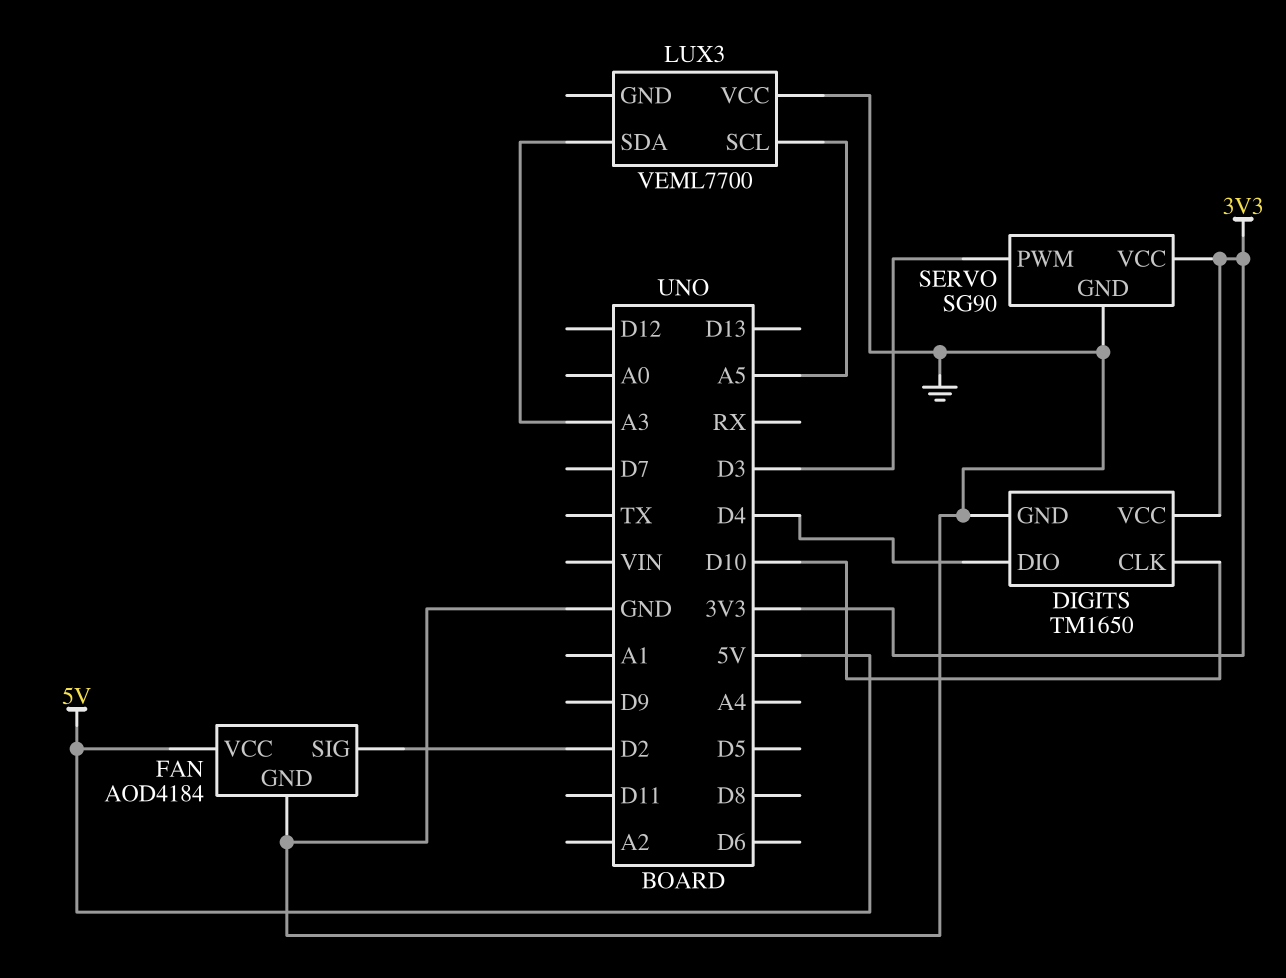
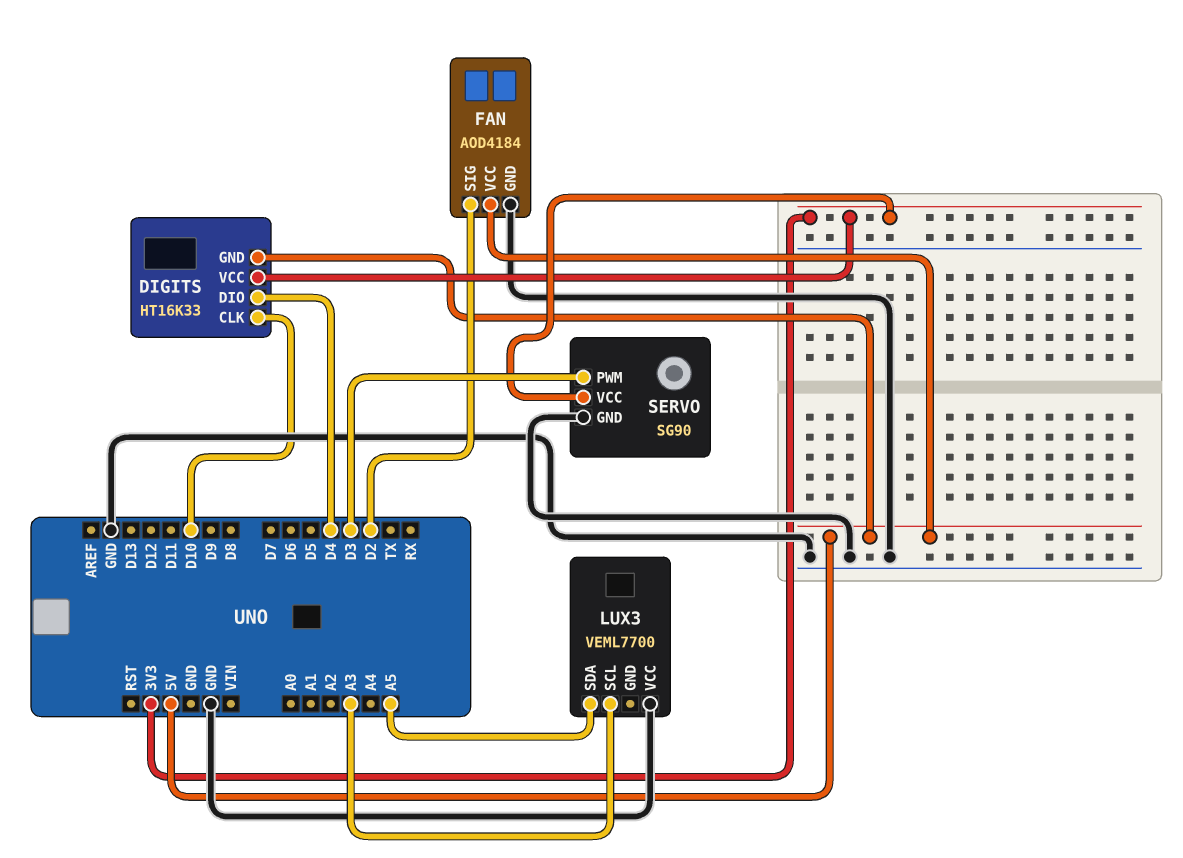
DIGITS: TM1650 -> HT16K33
DIGITS pin GND: GND -> 5V
LUX3 pin SCL: A5 -> A3
LUX3 pin SDA: A3 -> A5

